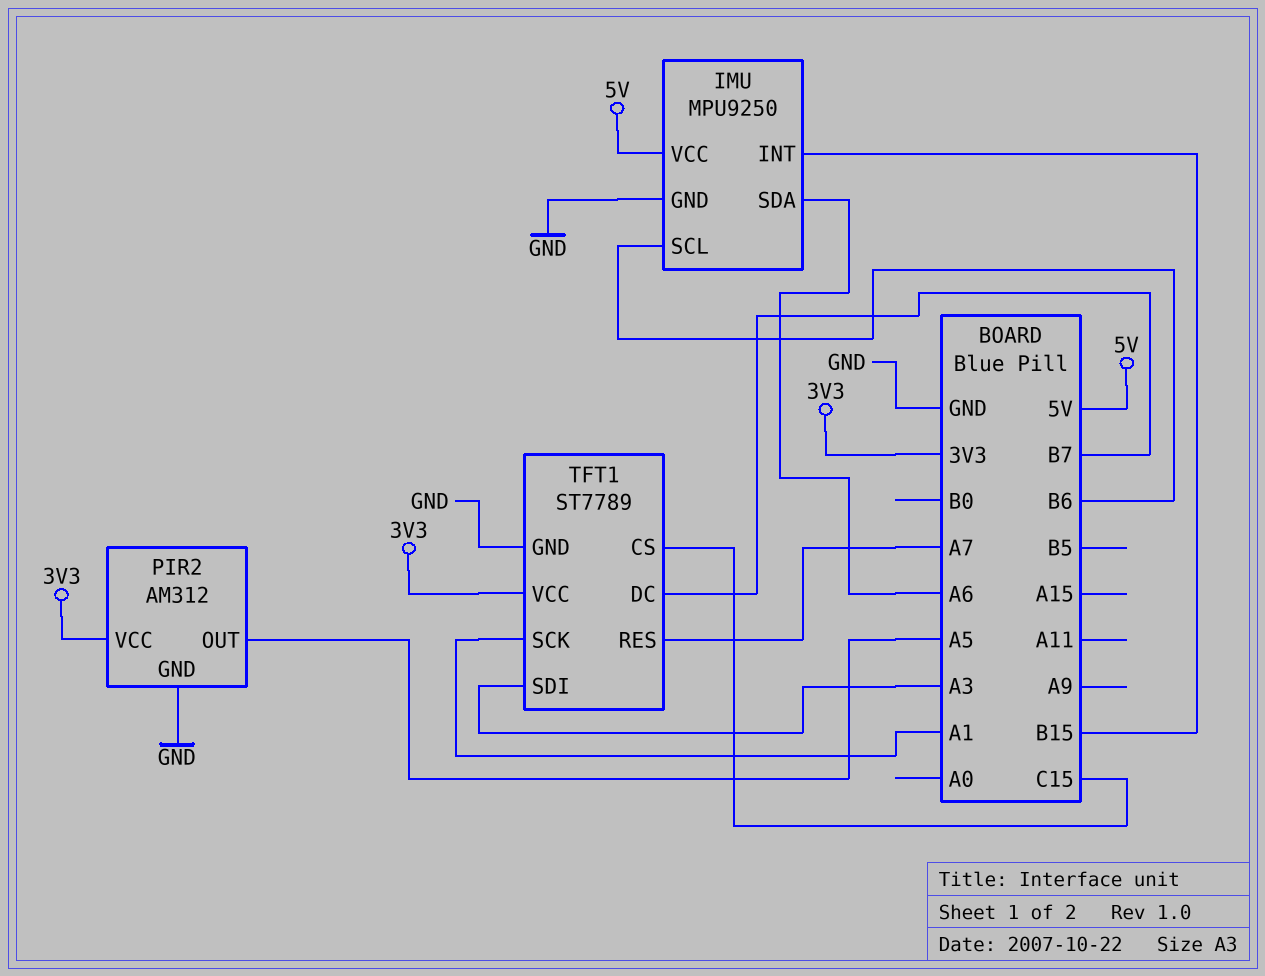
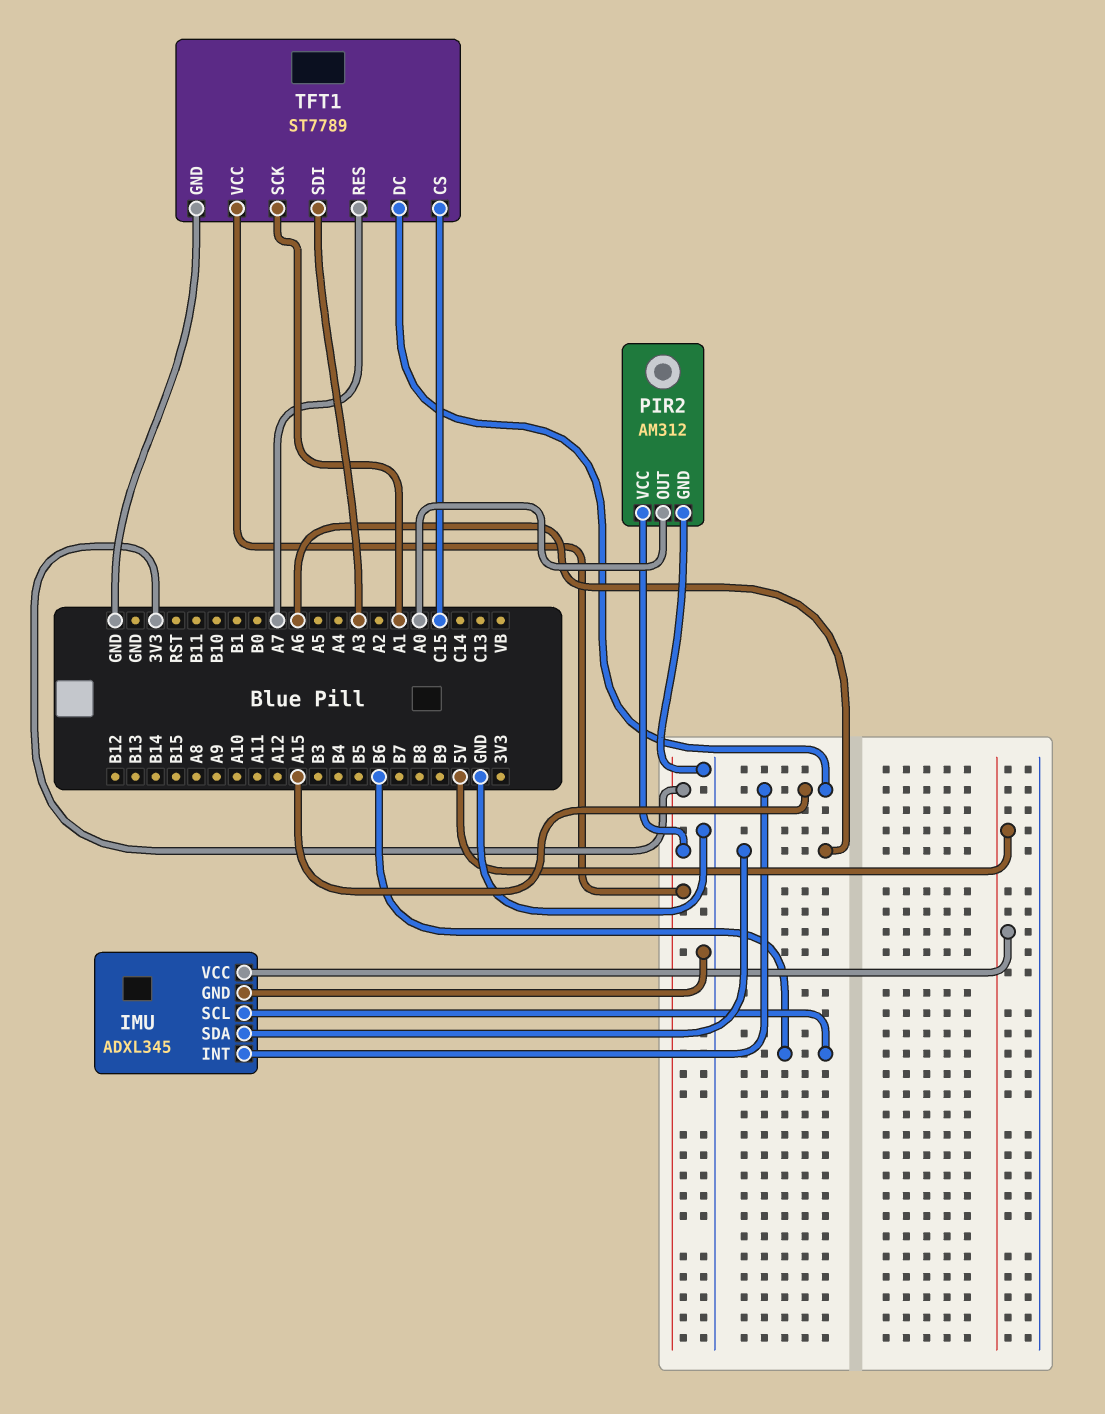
IMU: MPU9250 -> ADXL345
IMU pin INT: B15 -> A15
PIR2 pin OUT: A5 -> A0
TFT1 pin DC: B7 -> A15

